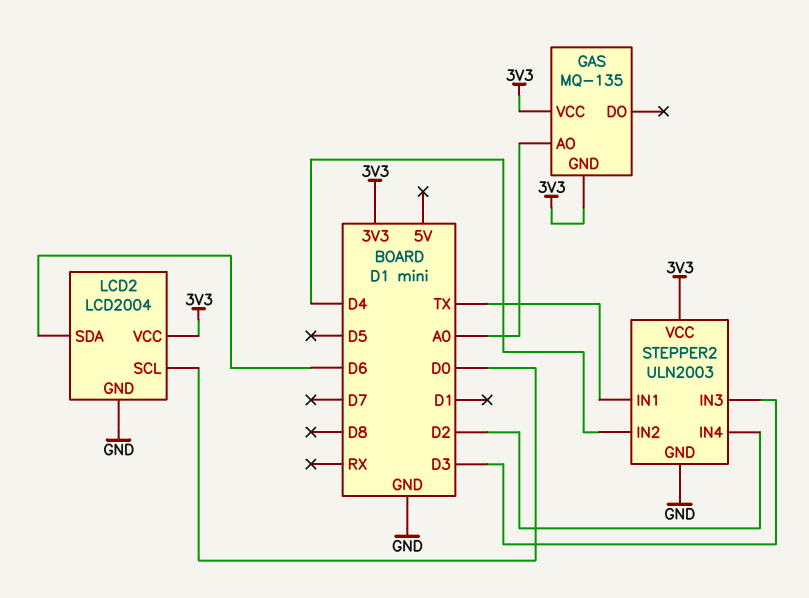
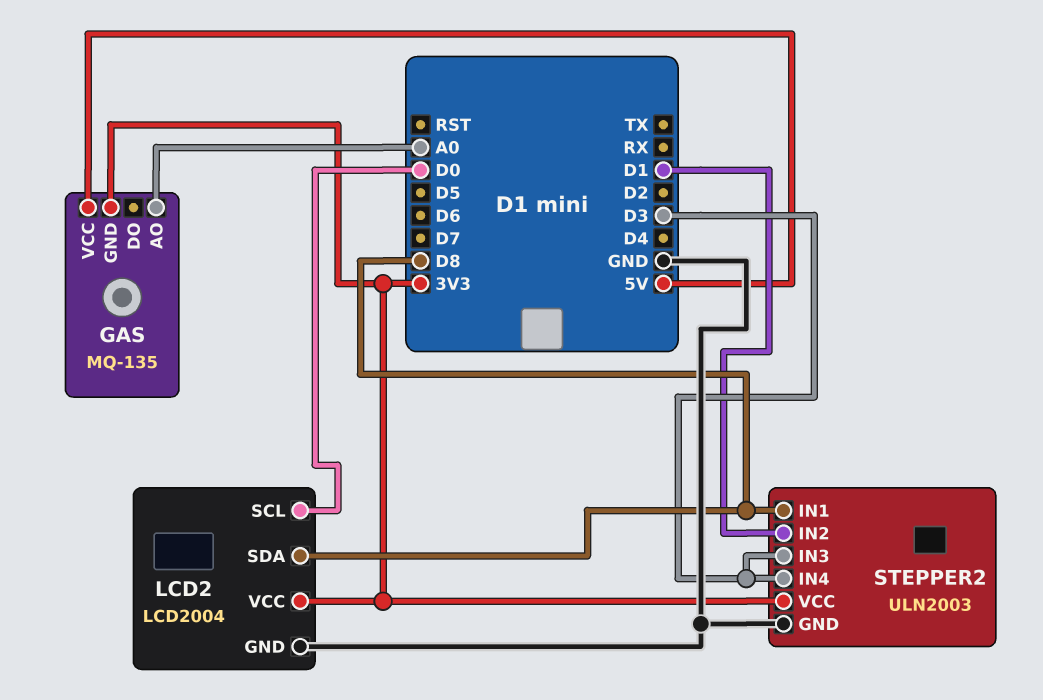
GAS pin VCC: 3V3 -> 5V
LCD2 pin SDA: D6 -> D8
STEPPER2 pin IN1: TX -> D8
STEPPER2 pin IN2: D4 -> D1
STEPPER2 pin IN4: D2 -> D3

